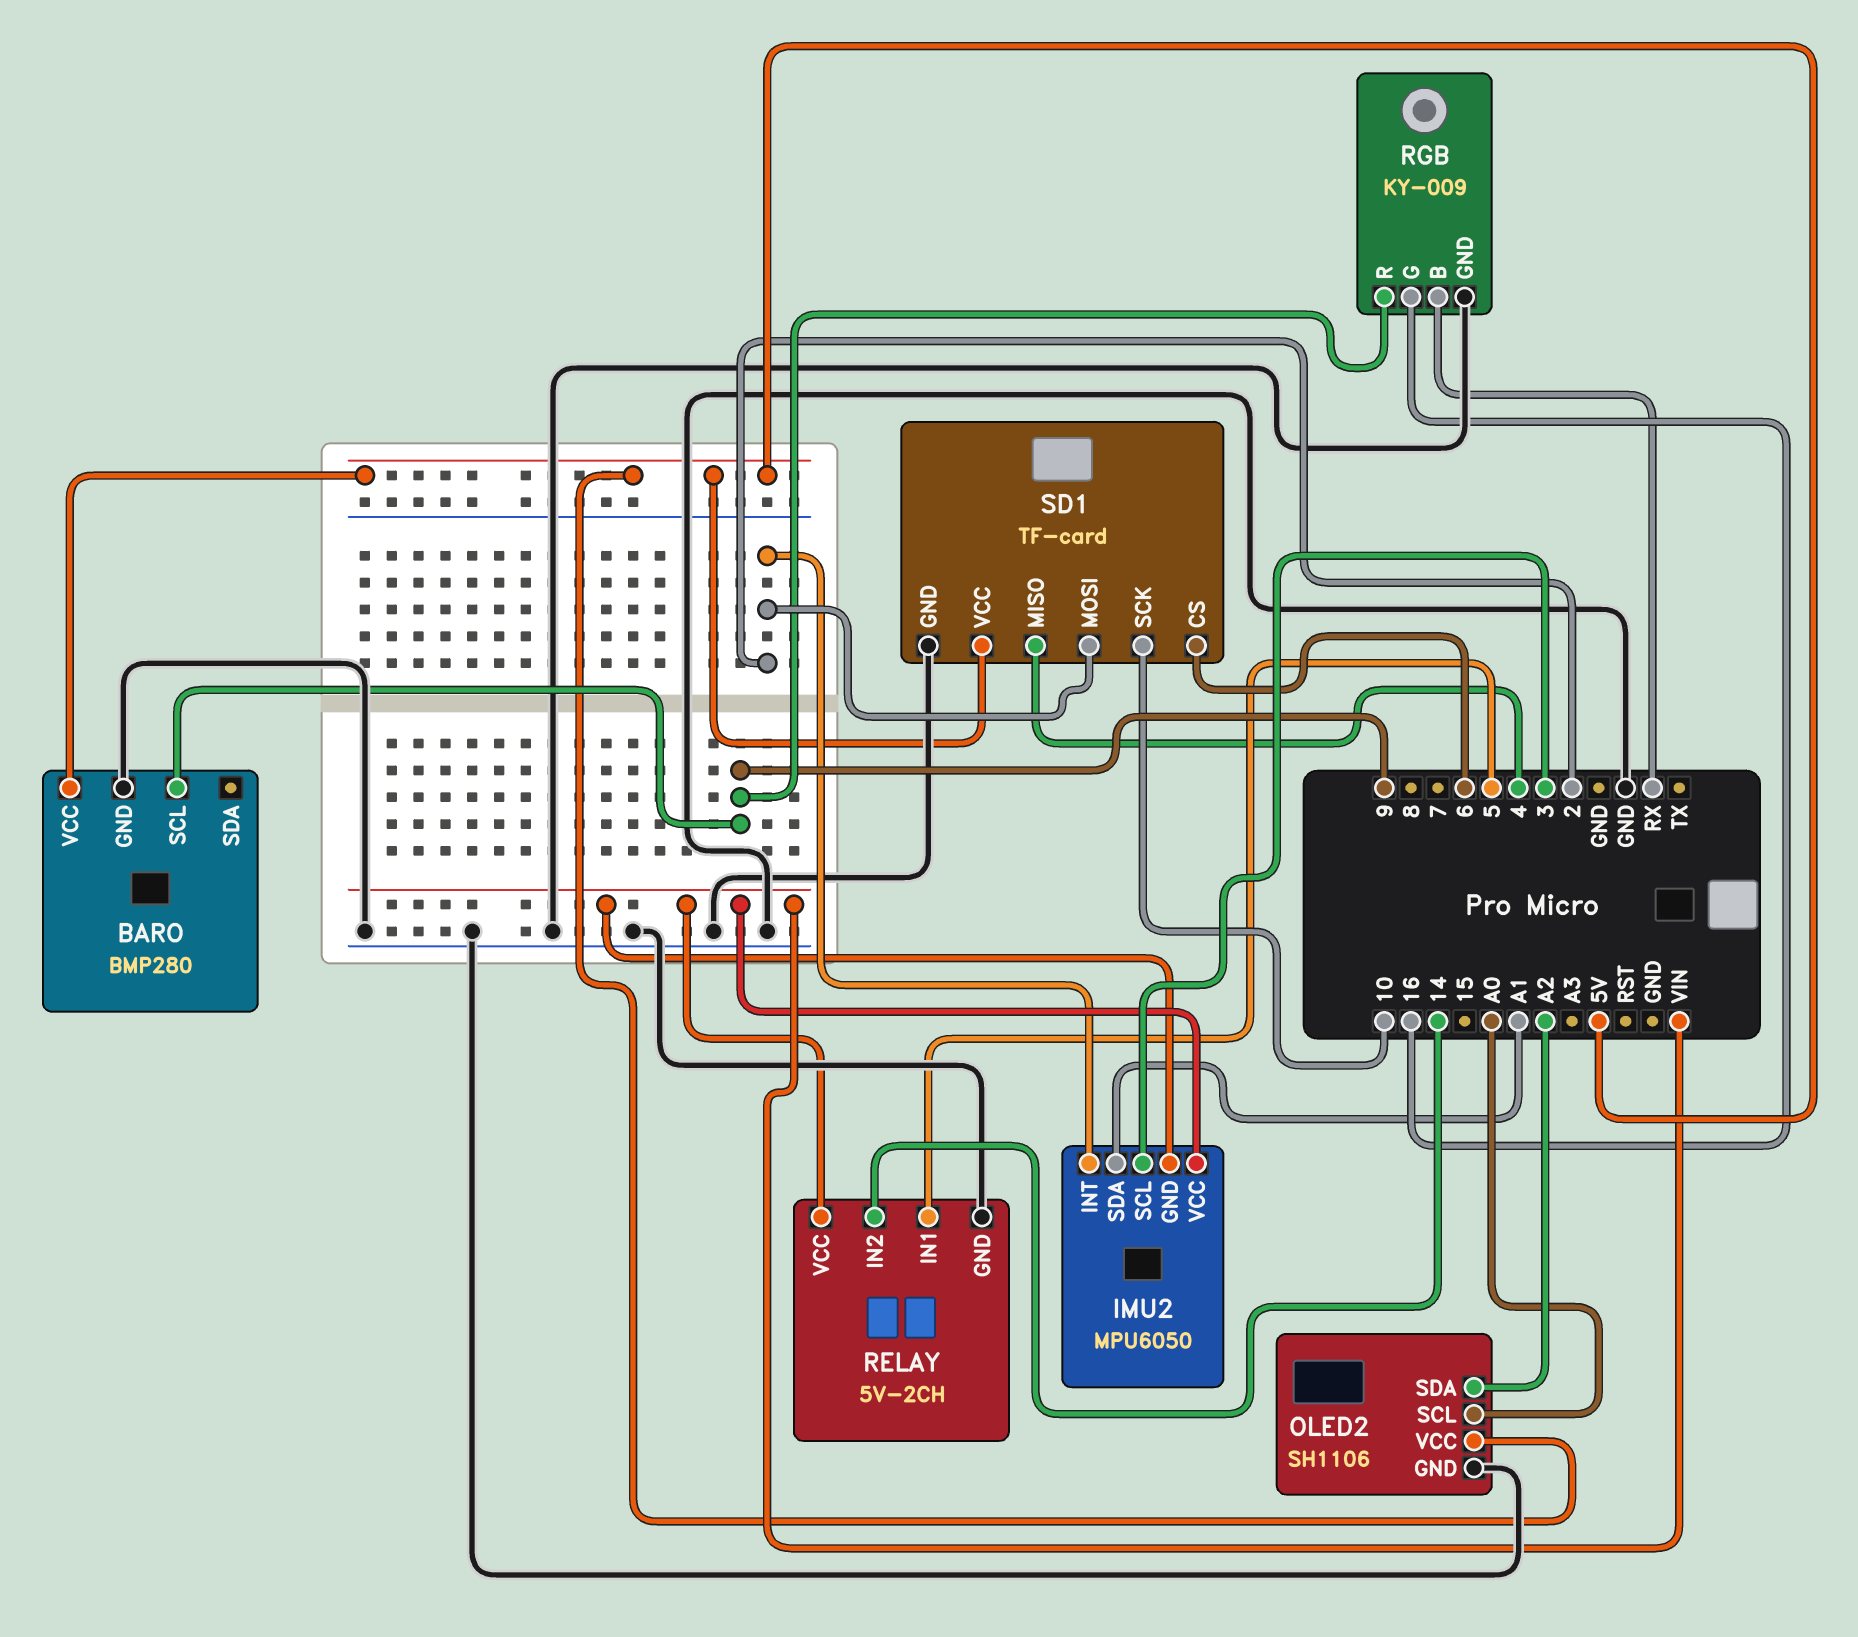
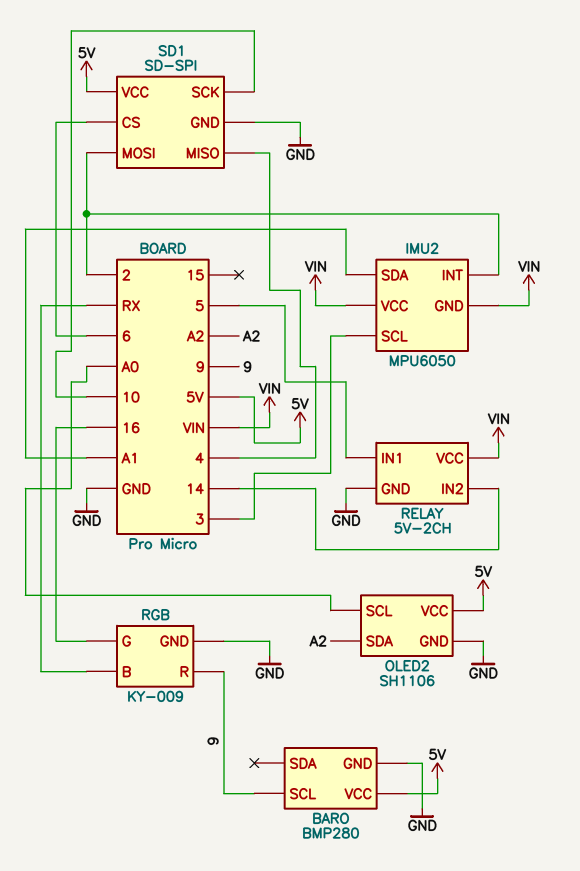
SD1: TF-card -> SD-SPI

